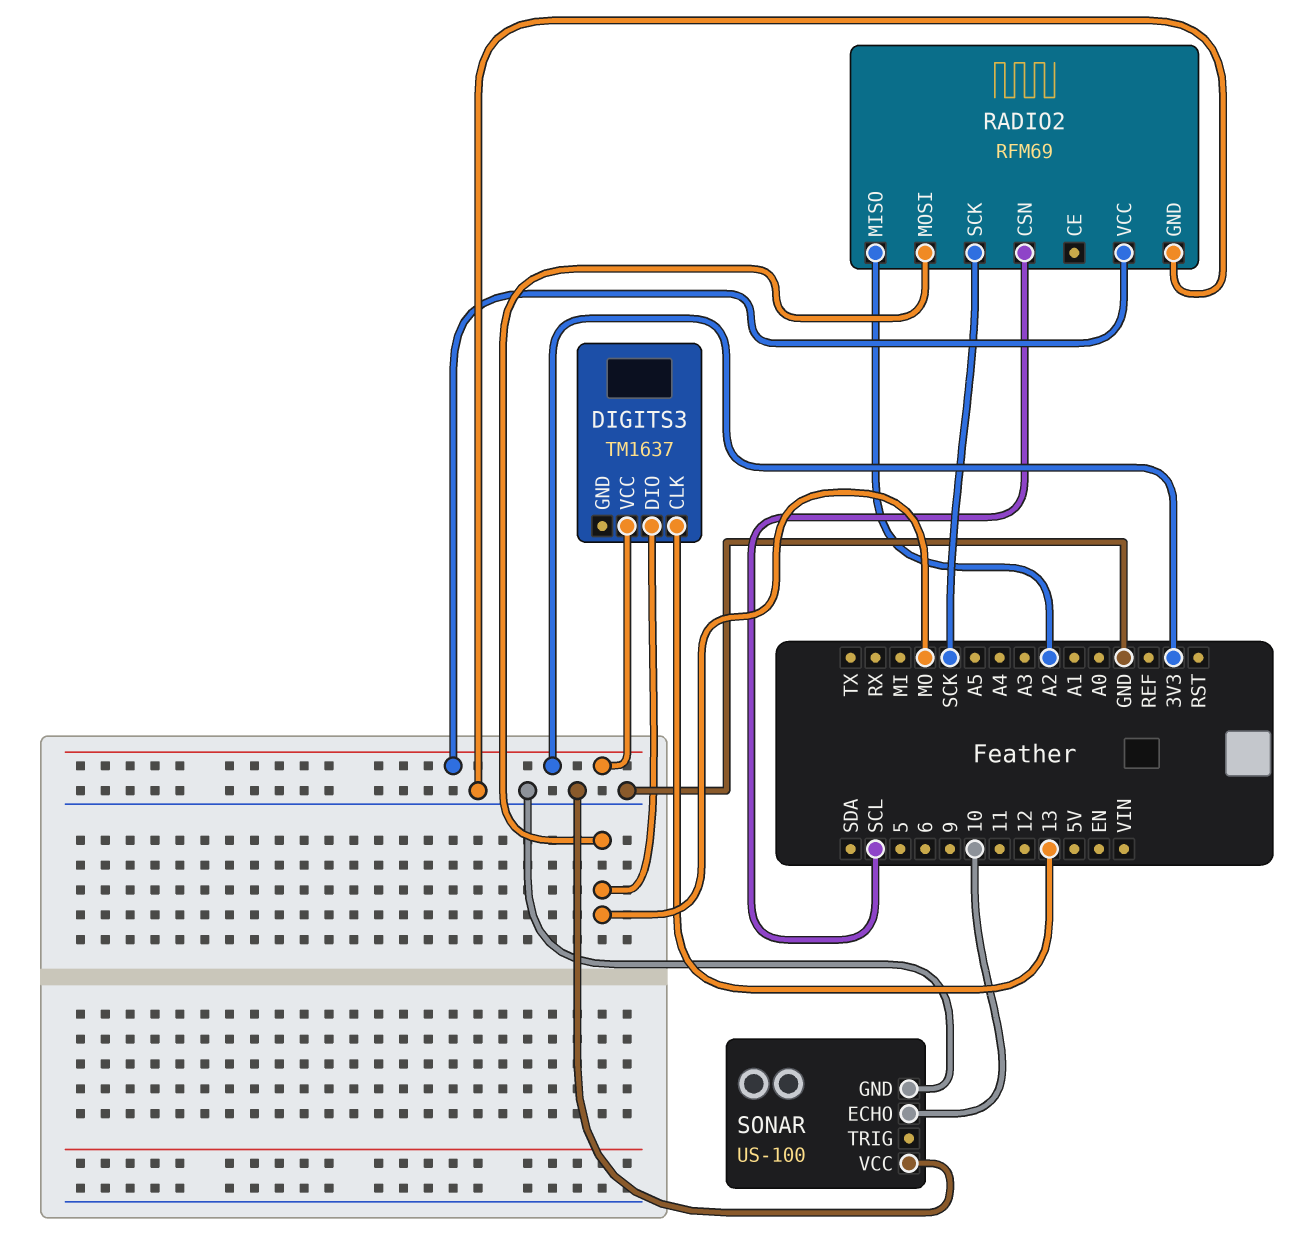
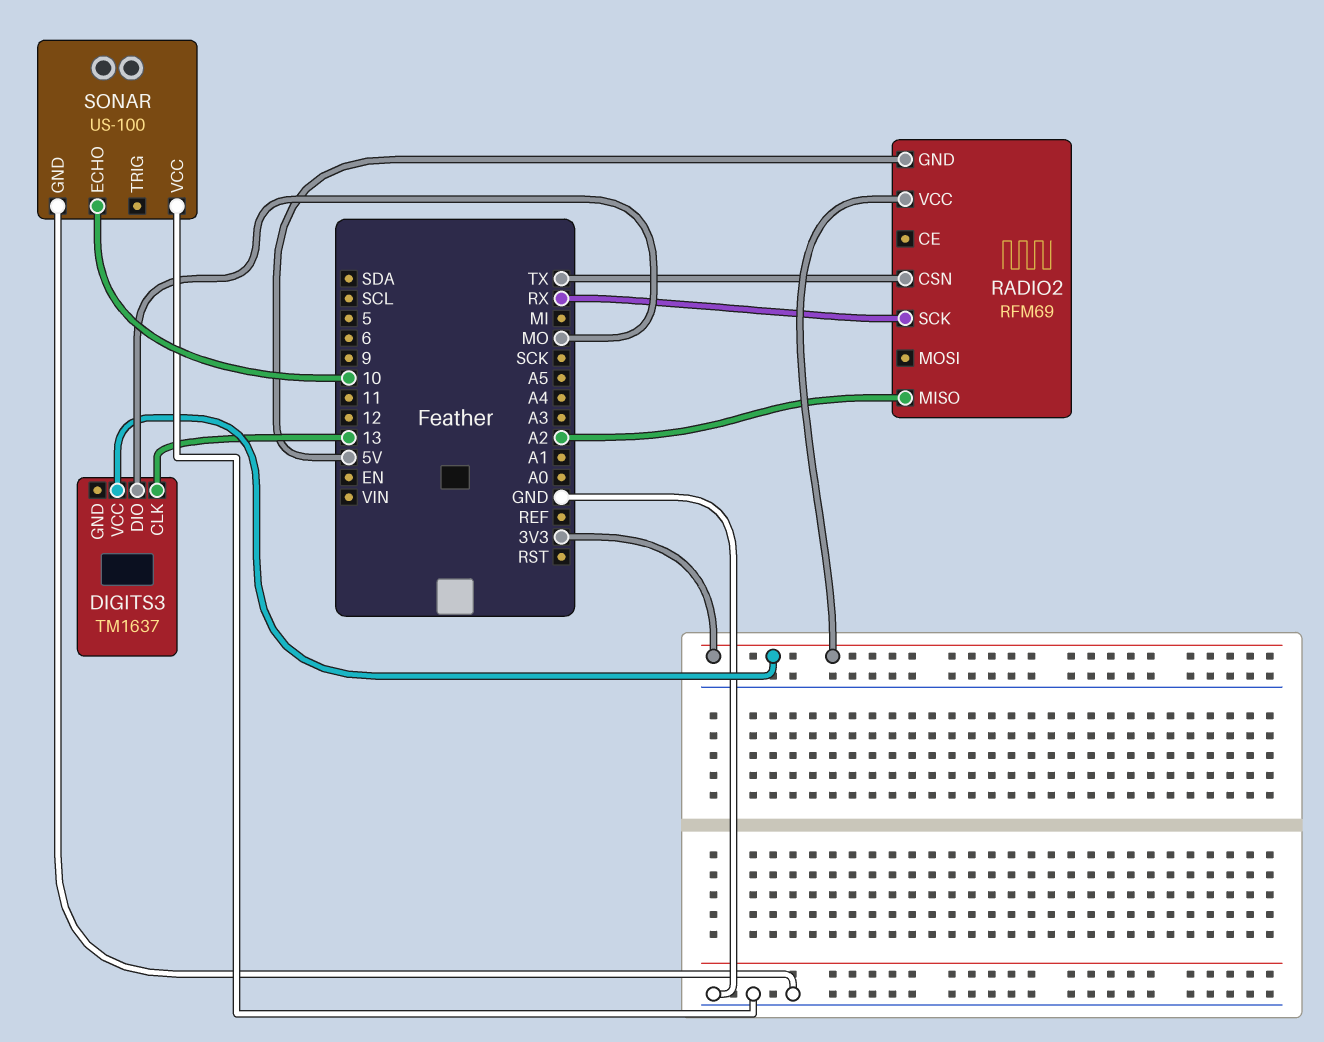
RADIO2 pin CSN: SCL -> TX
RADIO2 pin GND: GND -> 5V
RADIO2 pin MOSI: MO -> none
RADIO2 pin SCK: SCK -> RX

